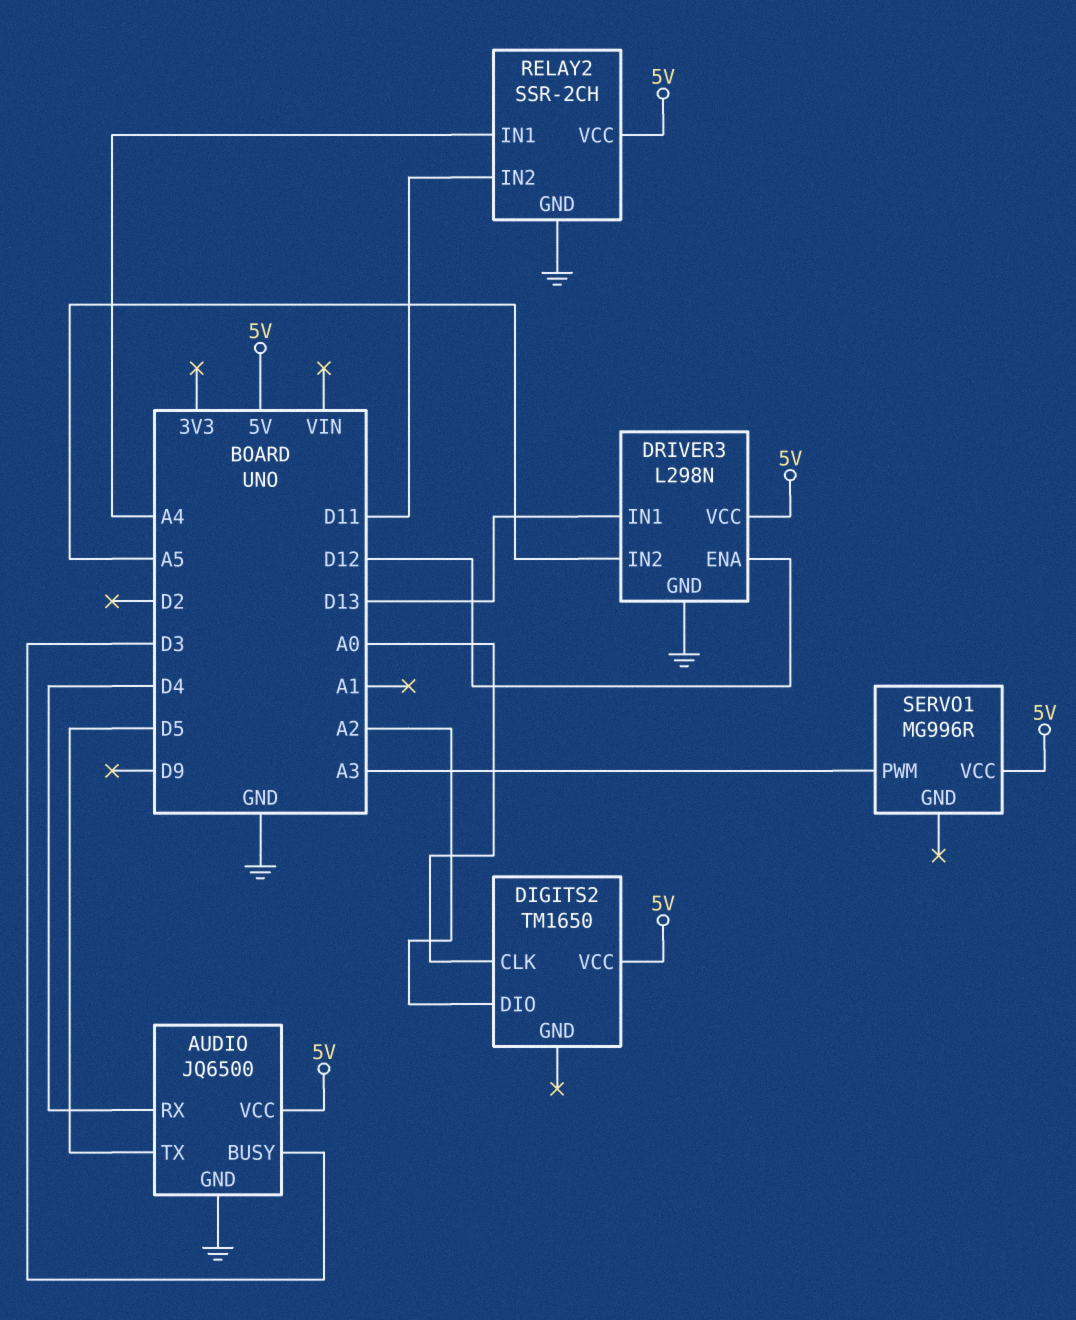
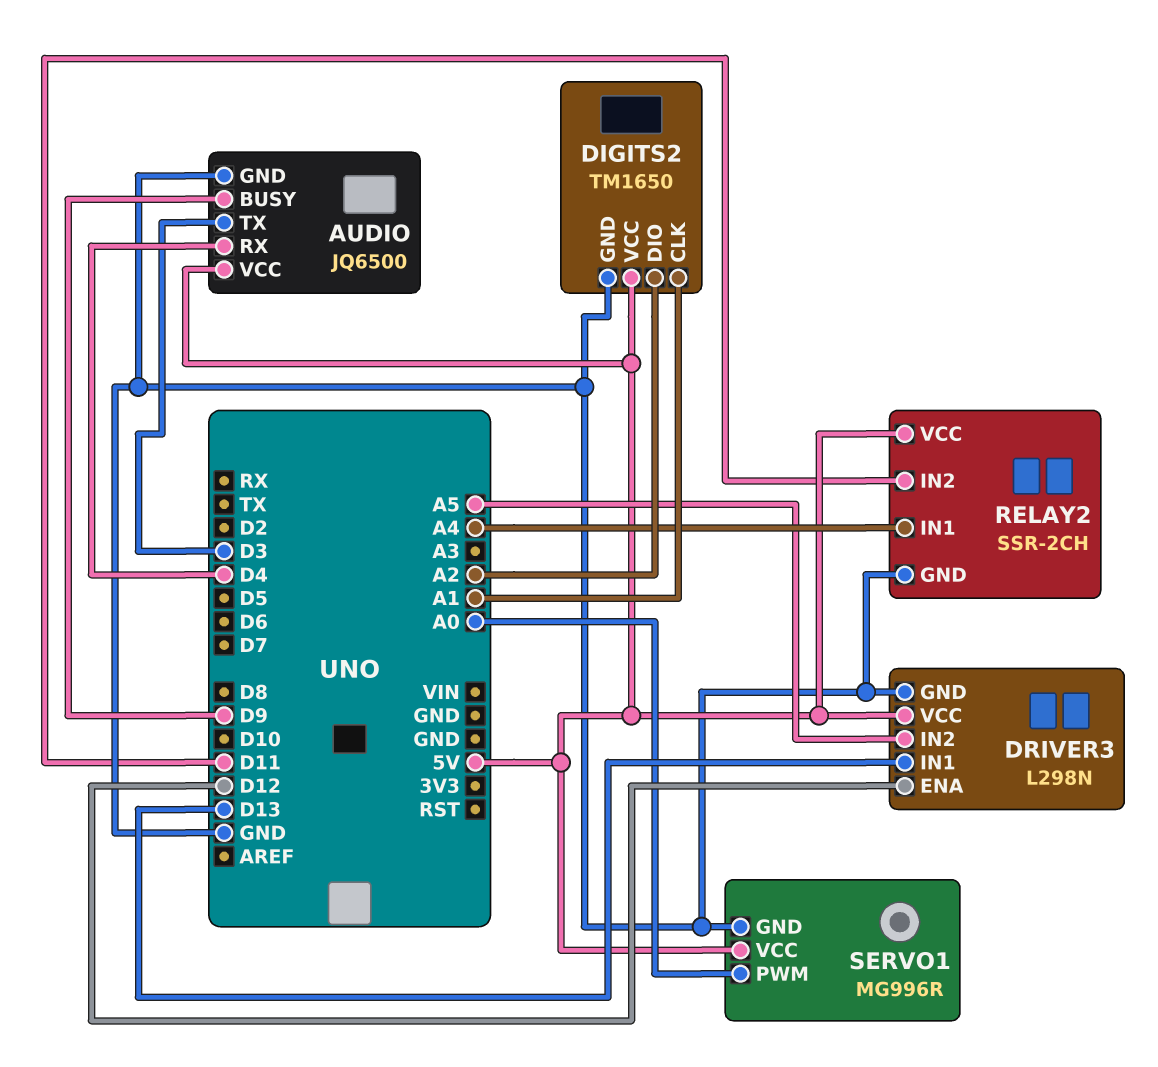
AUDIO pin BUSY: D3 -> D9
AUDIO pin TX: D5 -> D3
DIGITS2 pin CLK: A0 -> A1
DIGITS2 pin GND: none -> GND
SERVO1 pin GND: none -> GND
SERVO1 pin PWM: A3 -> A0

